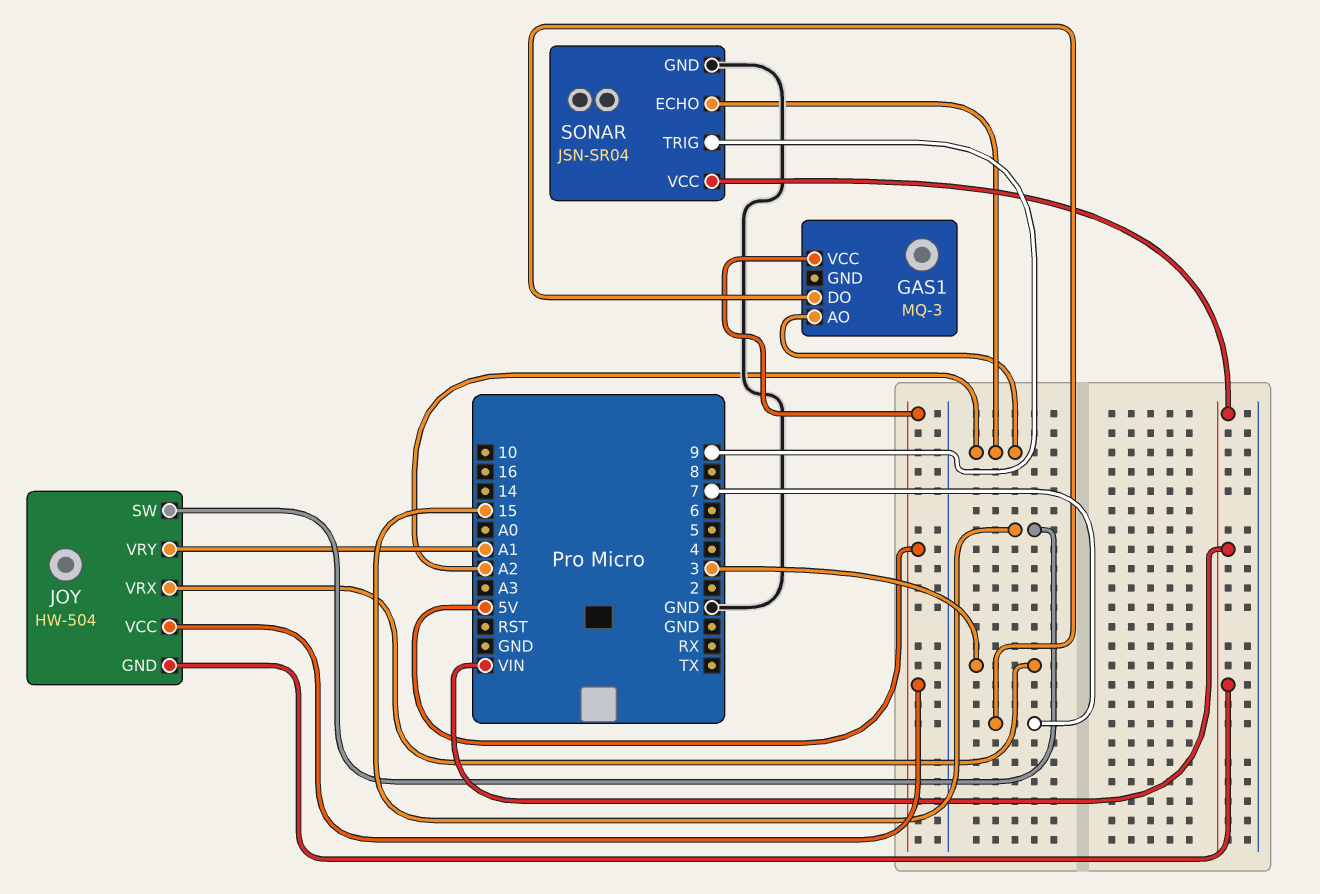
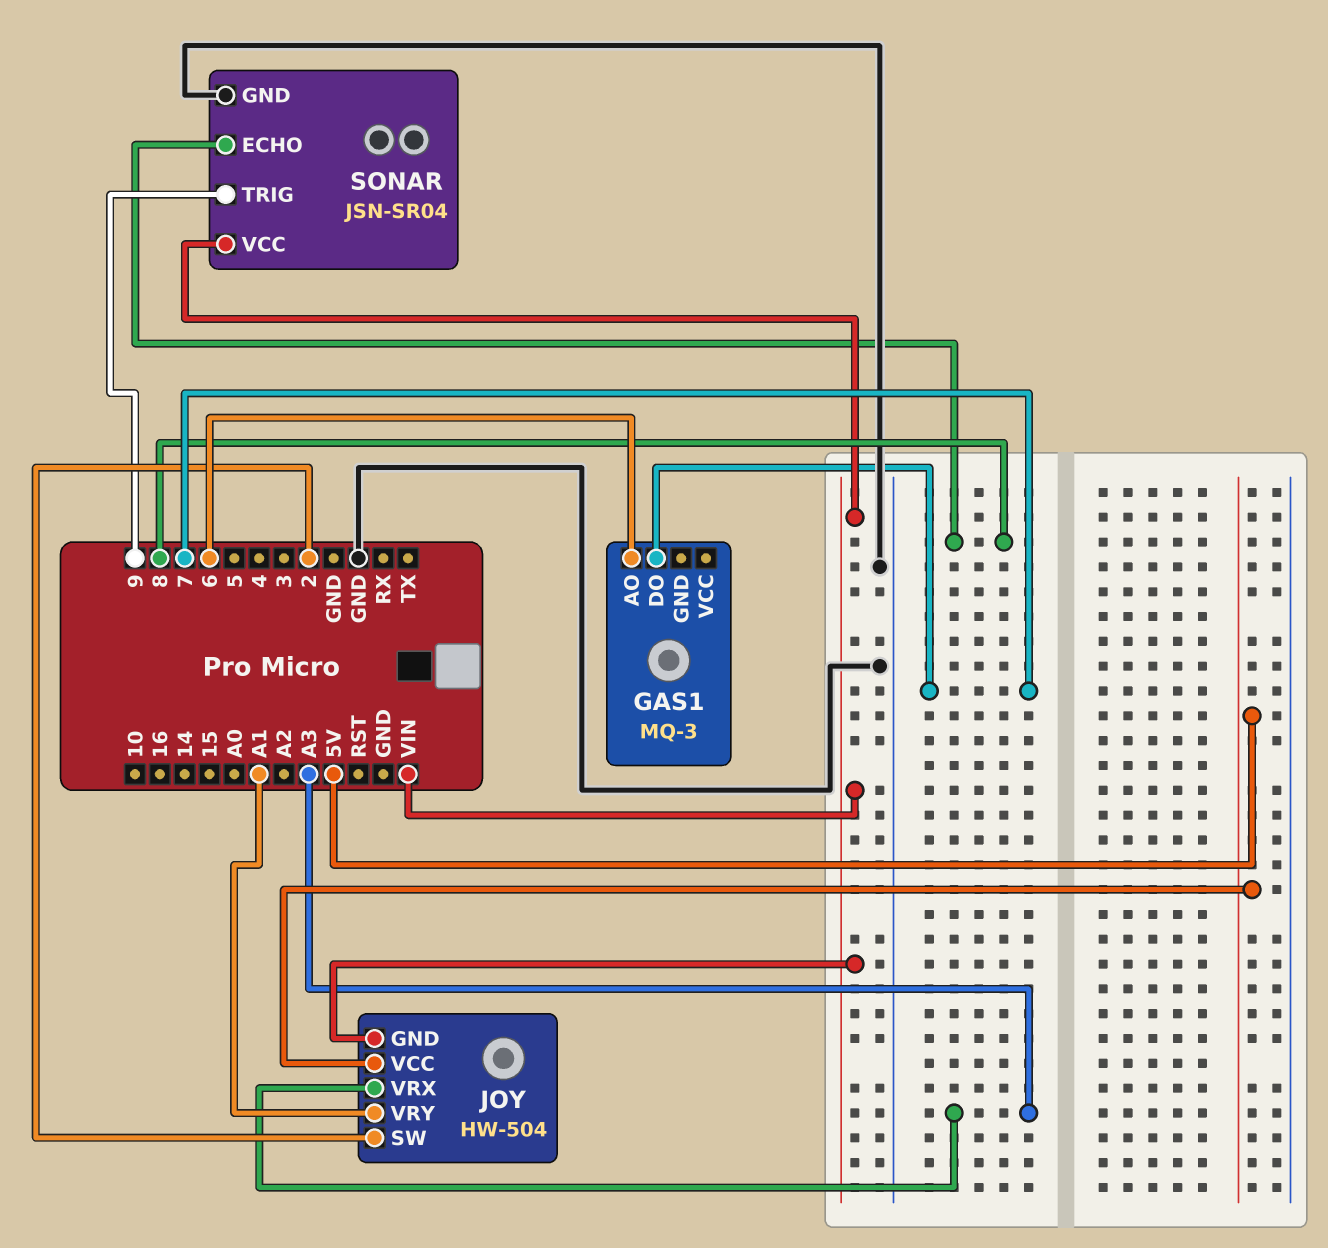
GAS1 pin AO: A2 -> 6
GAS1 pin VCC: 5V -> none
JOY pin SW: 15 -> 2
JOY pin VRX: 3 -> A3
SONAR pin ECHO: A2 -> 8

